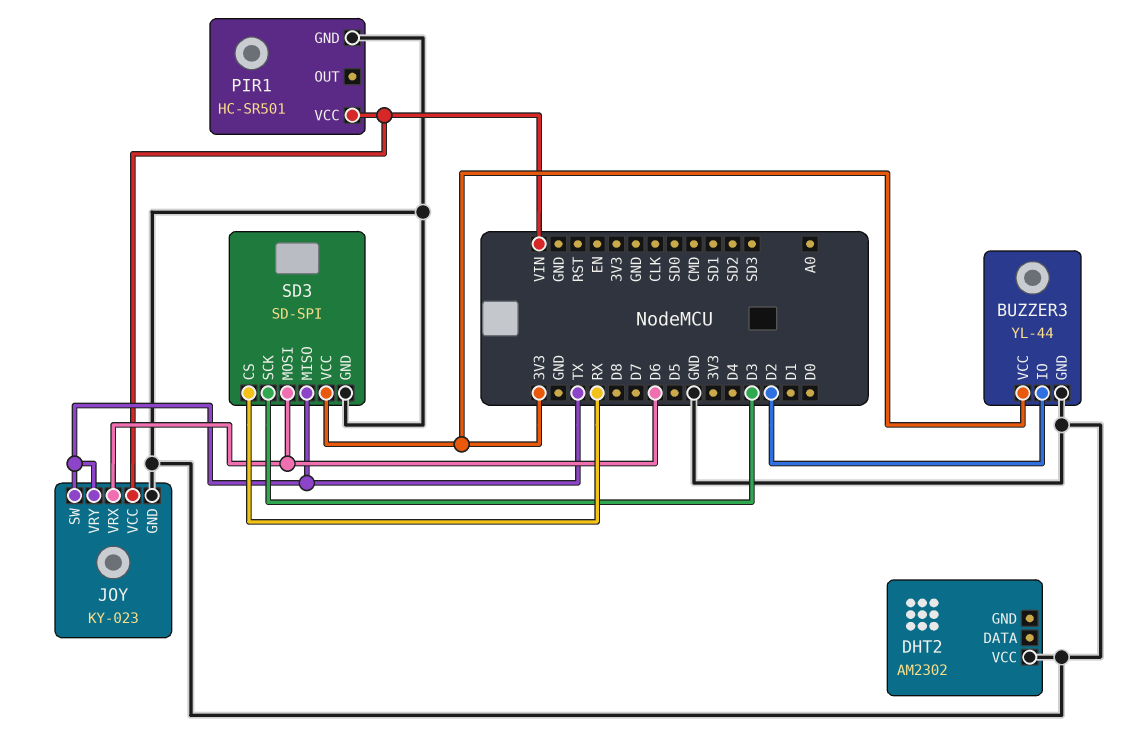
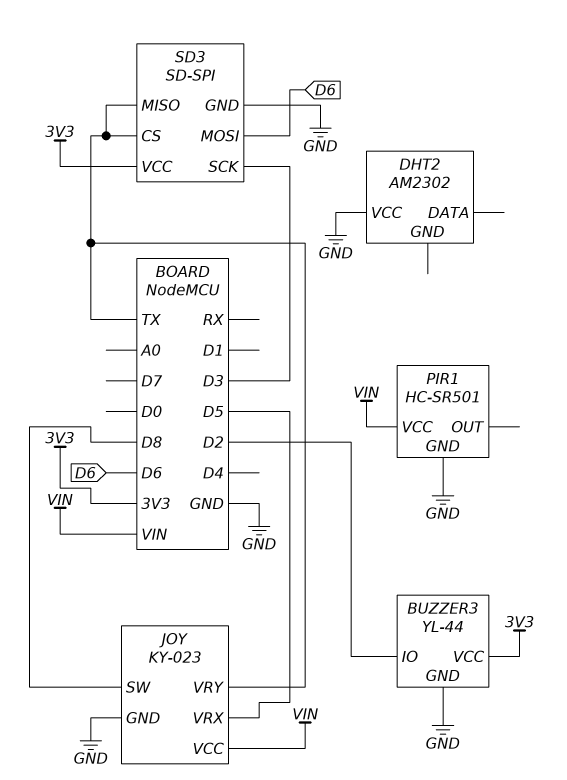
JOY pin SW: TX -> D8
JOY pin VRX: D6 -> D5
SD3 pin CS: RX -> TX

